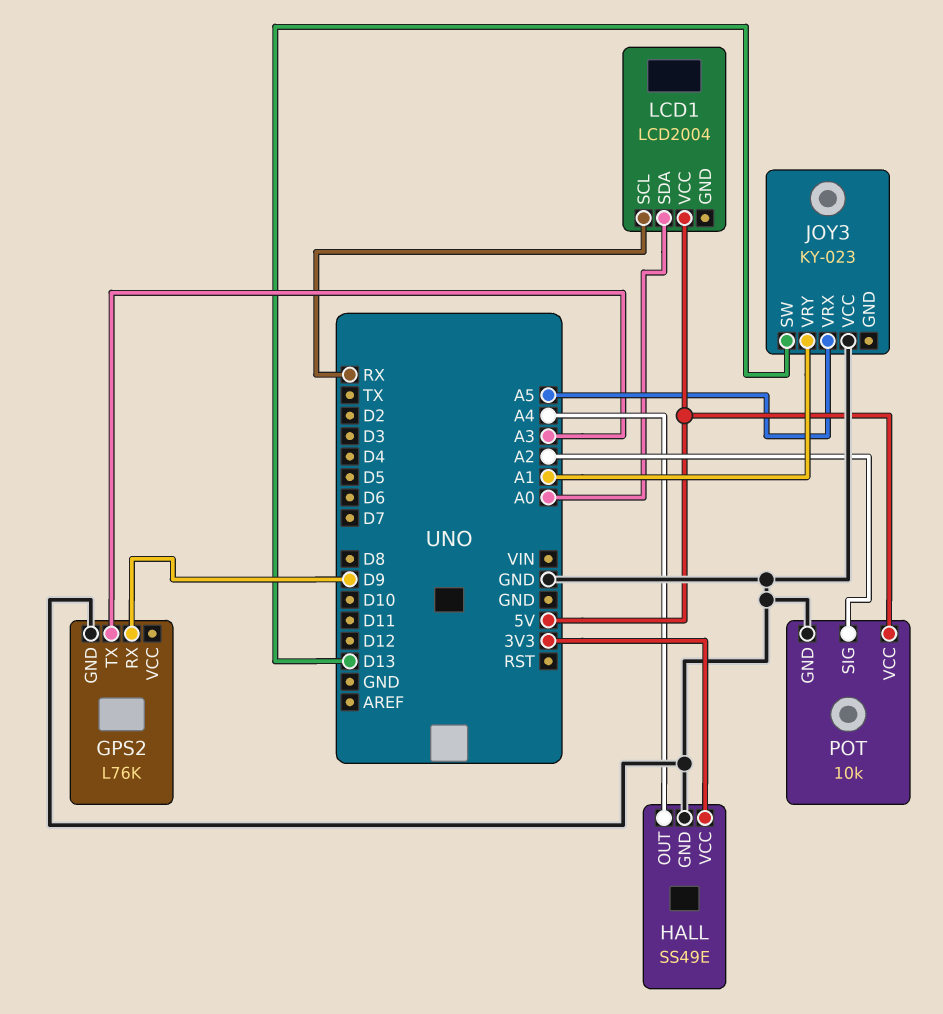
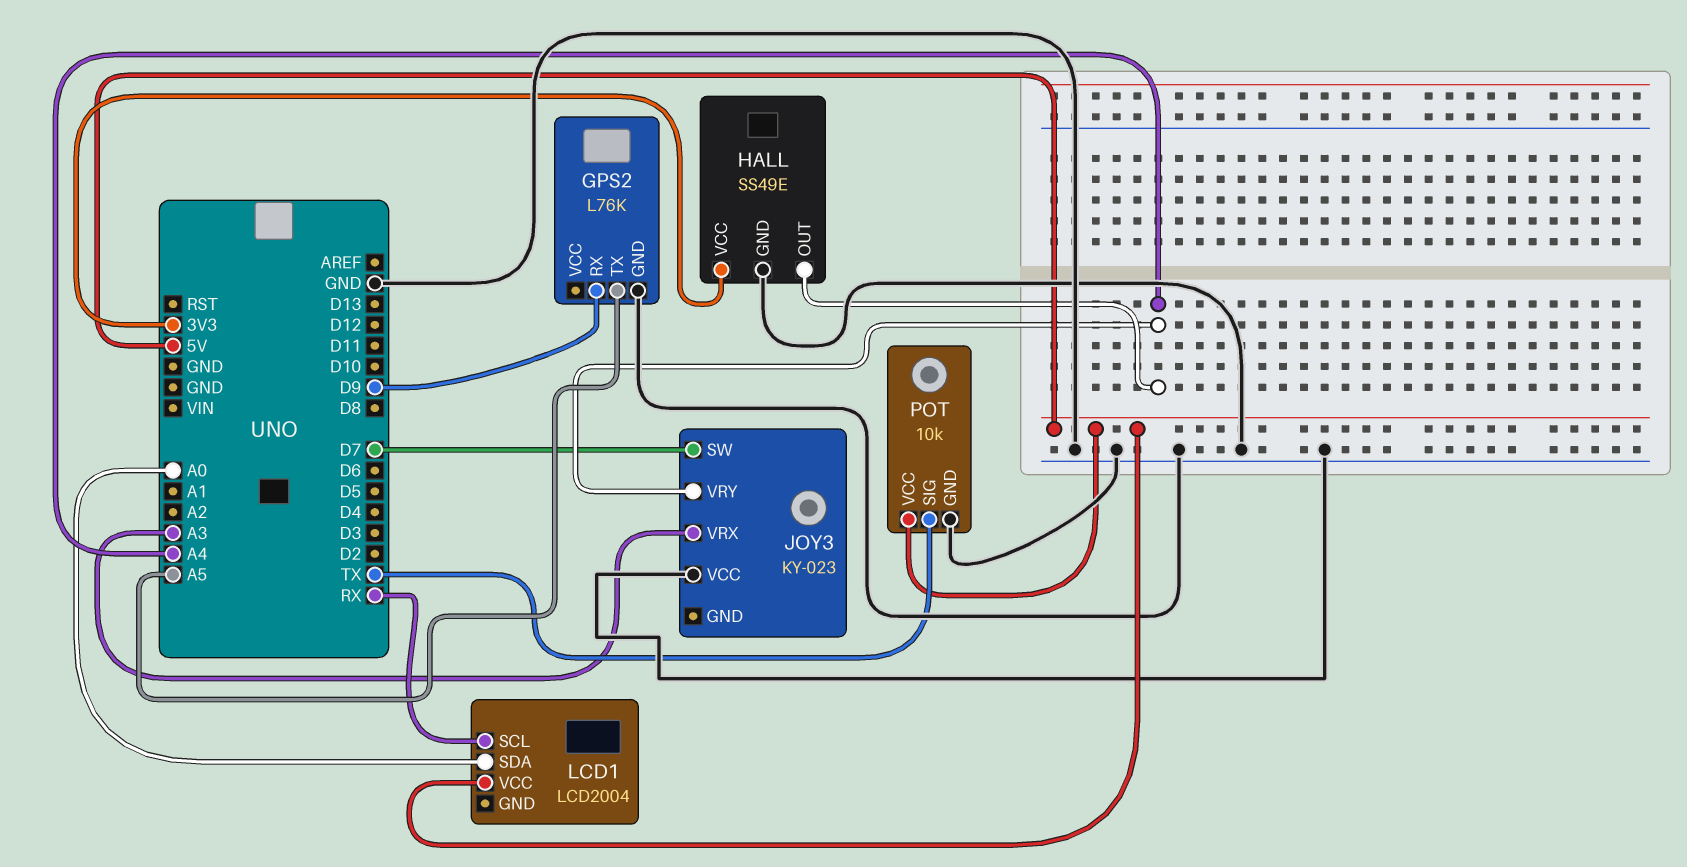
GPS2 pin TX: A3 -> A5
JOY3 pin SW: D13 -> D7
JOY3 pin VRX: A5 -> A3
JOY3 pin VRY: A1 -> A4
POT pin SIG: A2 -> TX

